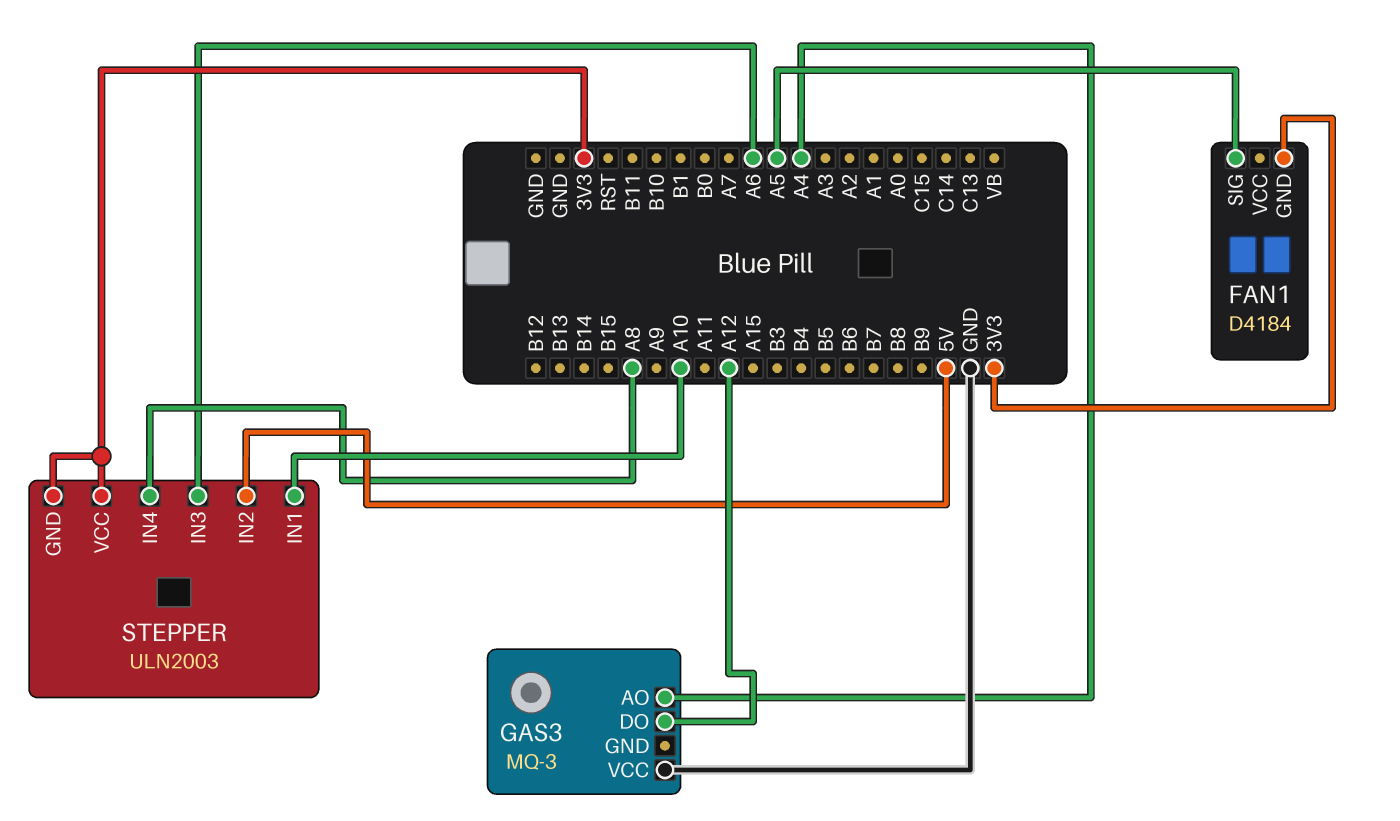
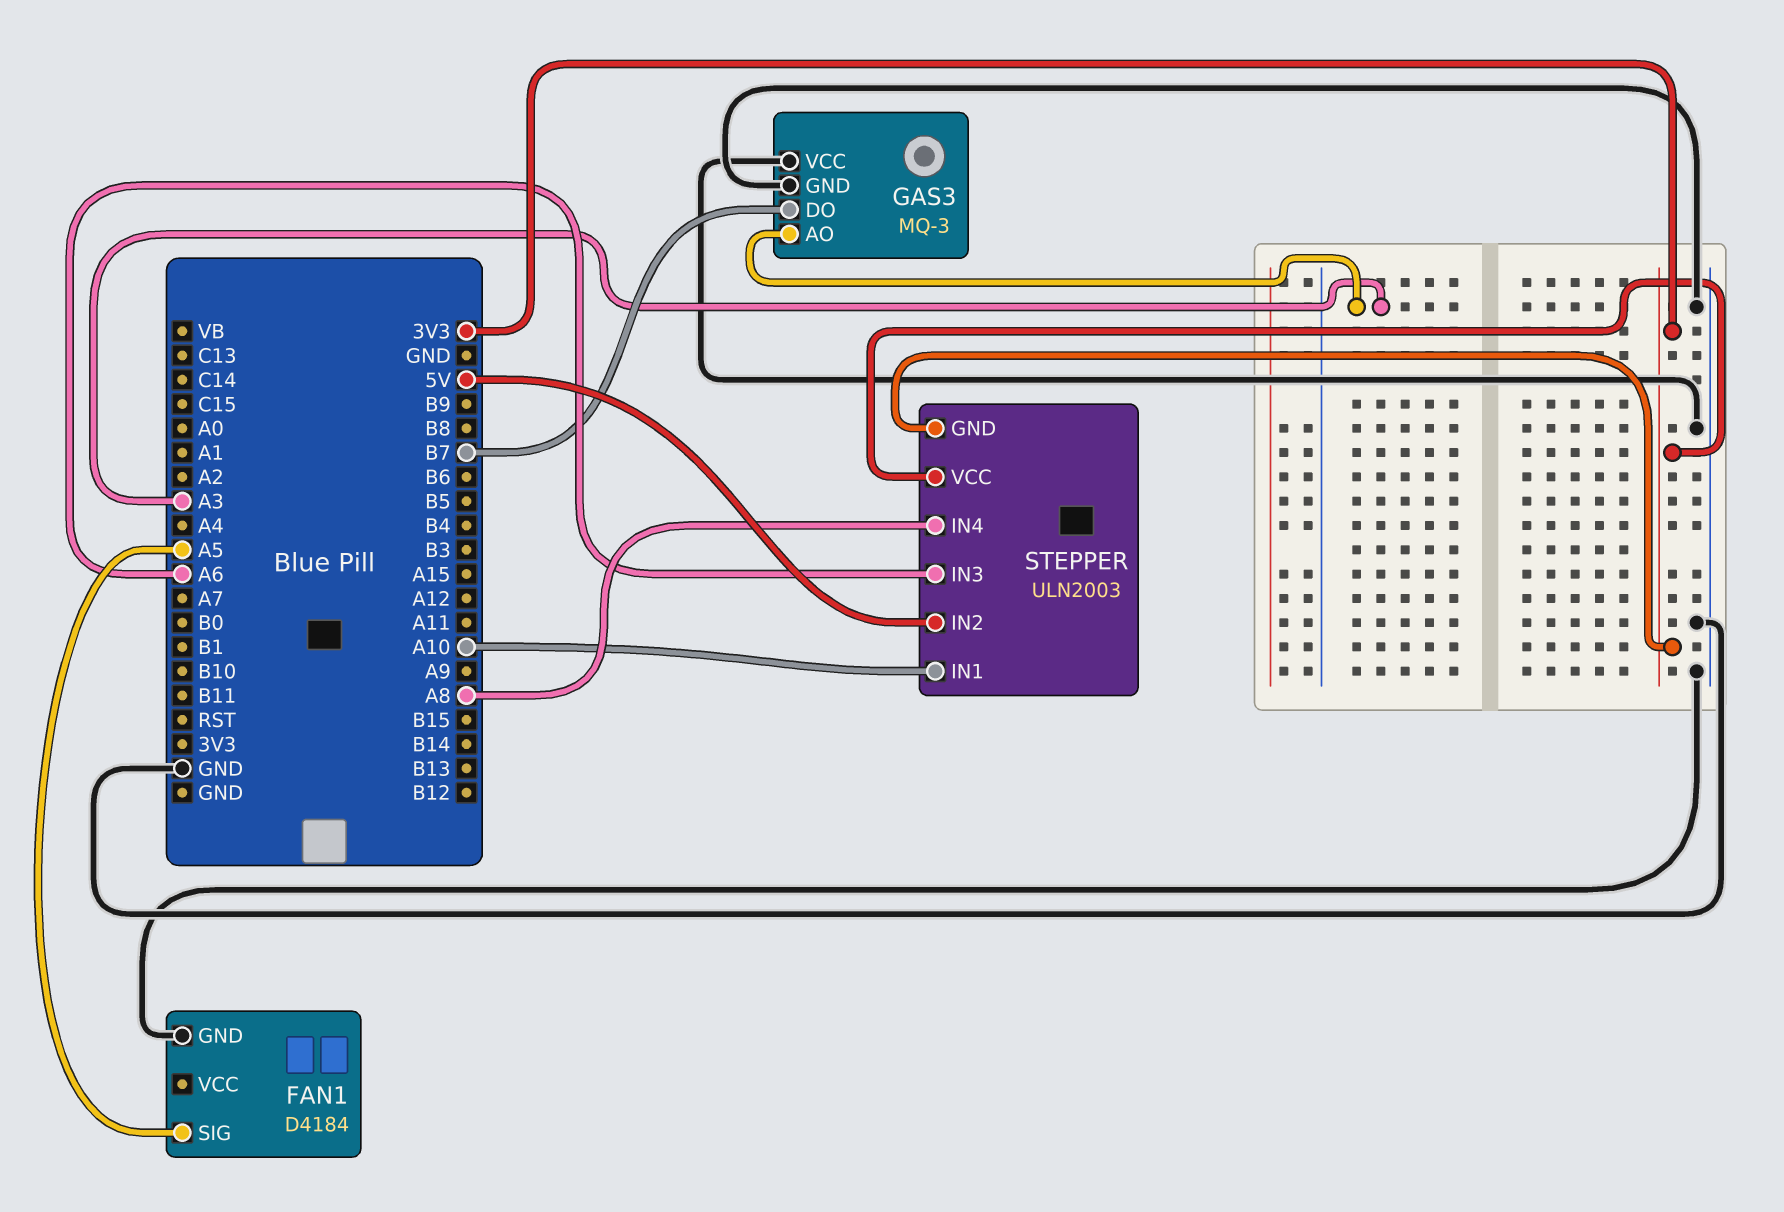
FAN1 pin GND: 3V3 -> GND
GAS3 pin AO: A4 -> A3
GAS3 pin DO: A12 -> B7
GAS3 pin GND: none -> GND

